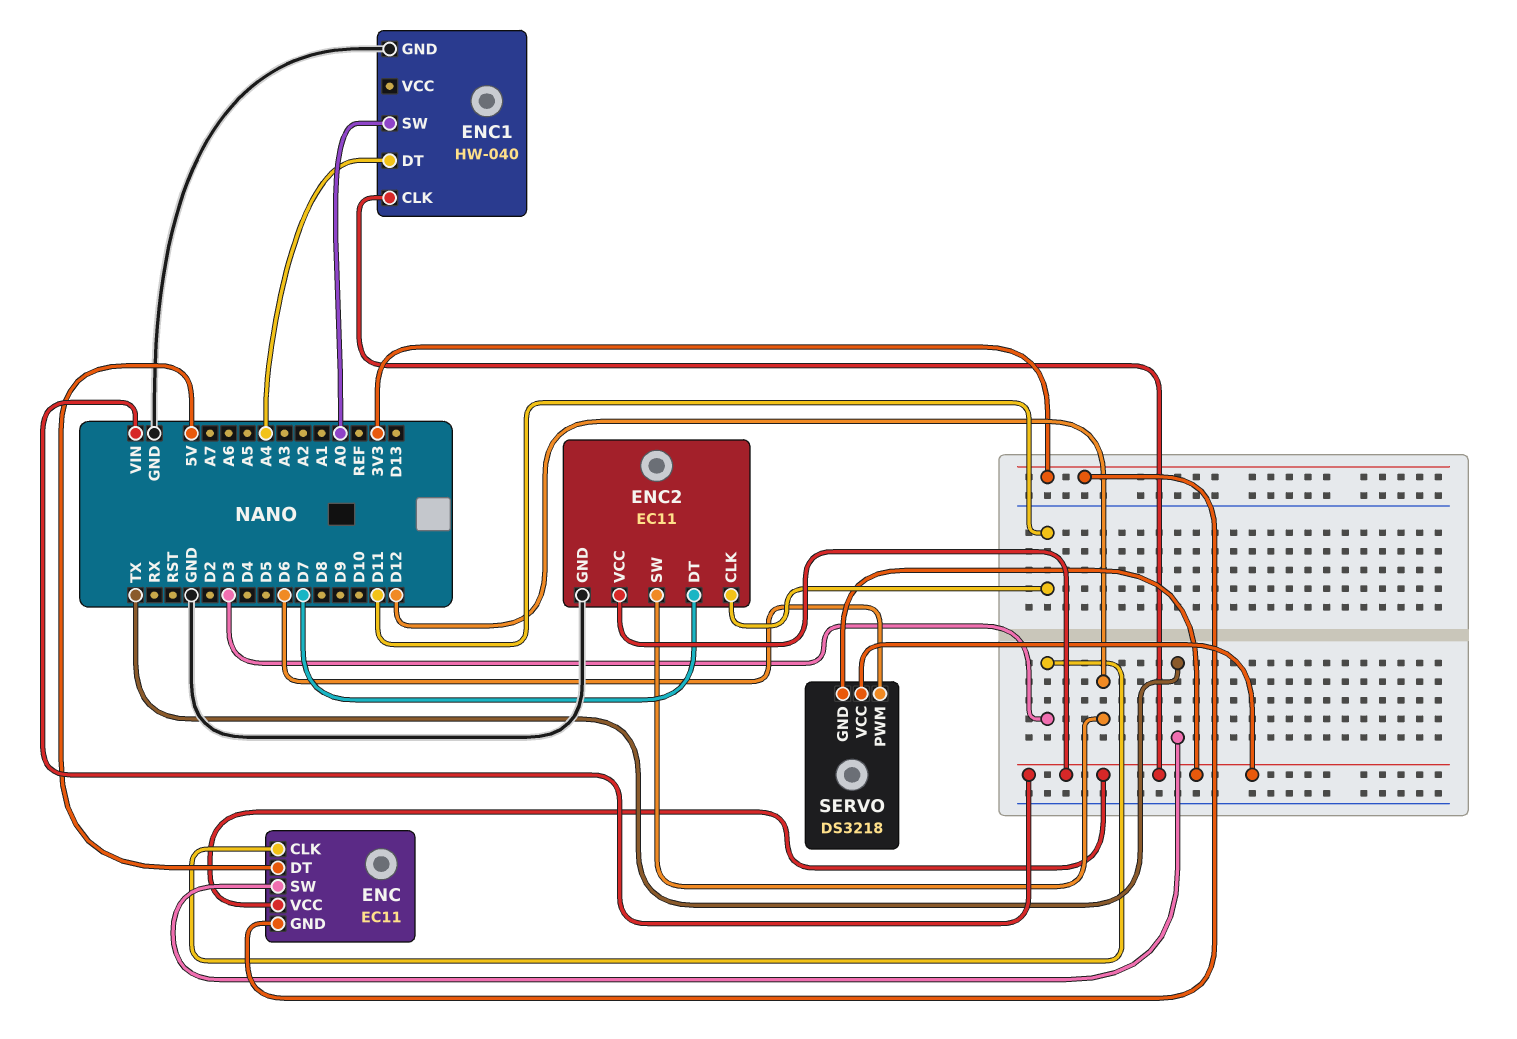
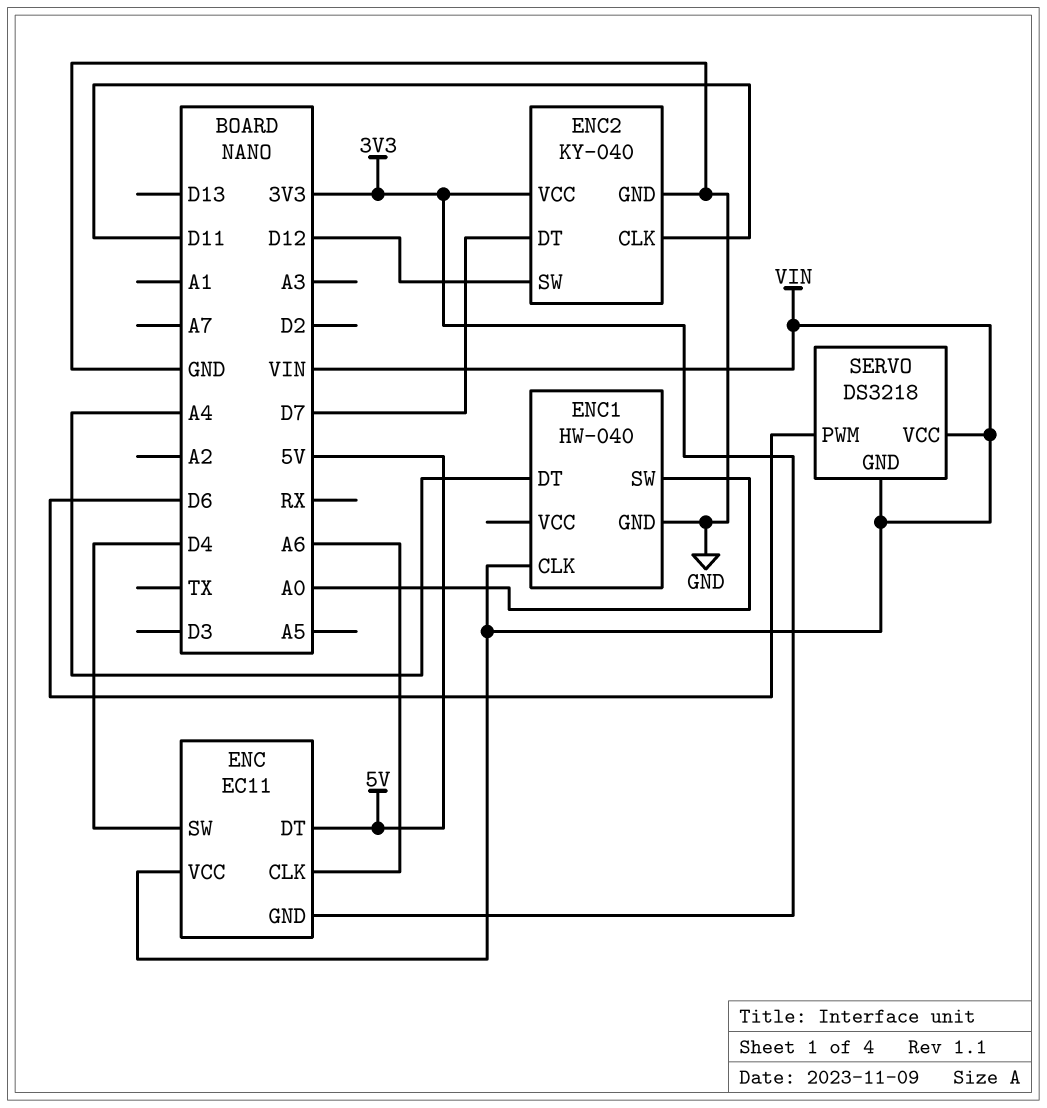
ENC pin CLK: D3 -> A6
ENC pin SW: TX -> D4
ENC2: EC11 -> KY-040
ENC2 pin VCC: VIN -> 3V3

